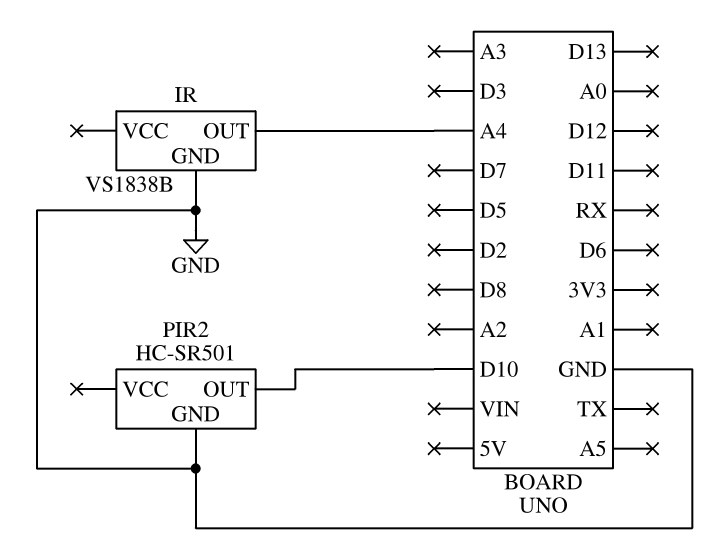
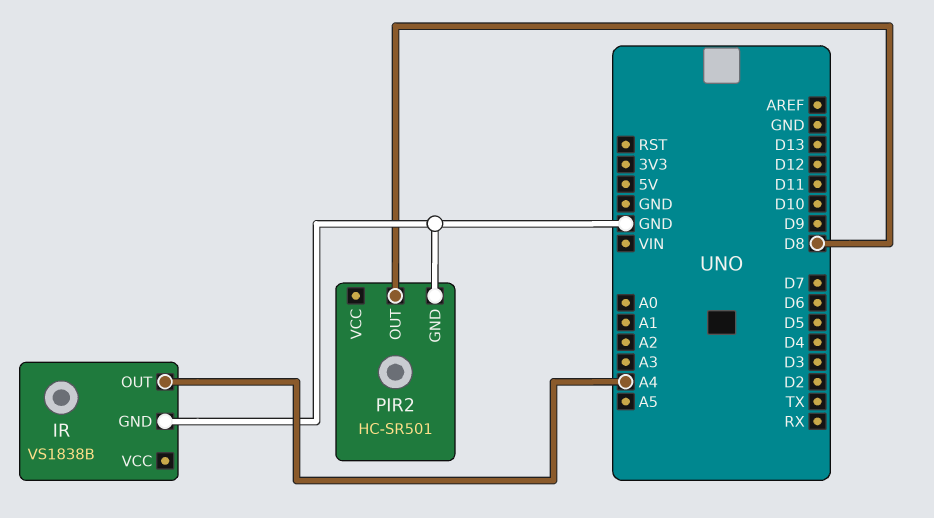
PIR2 pin OUT: D10 -> D8

